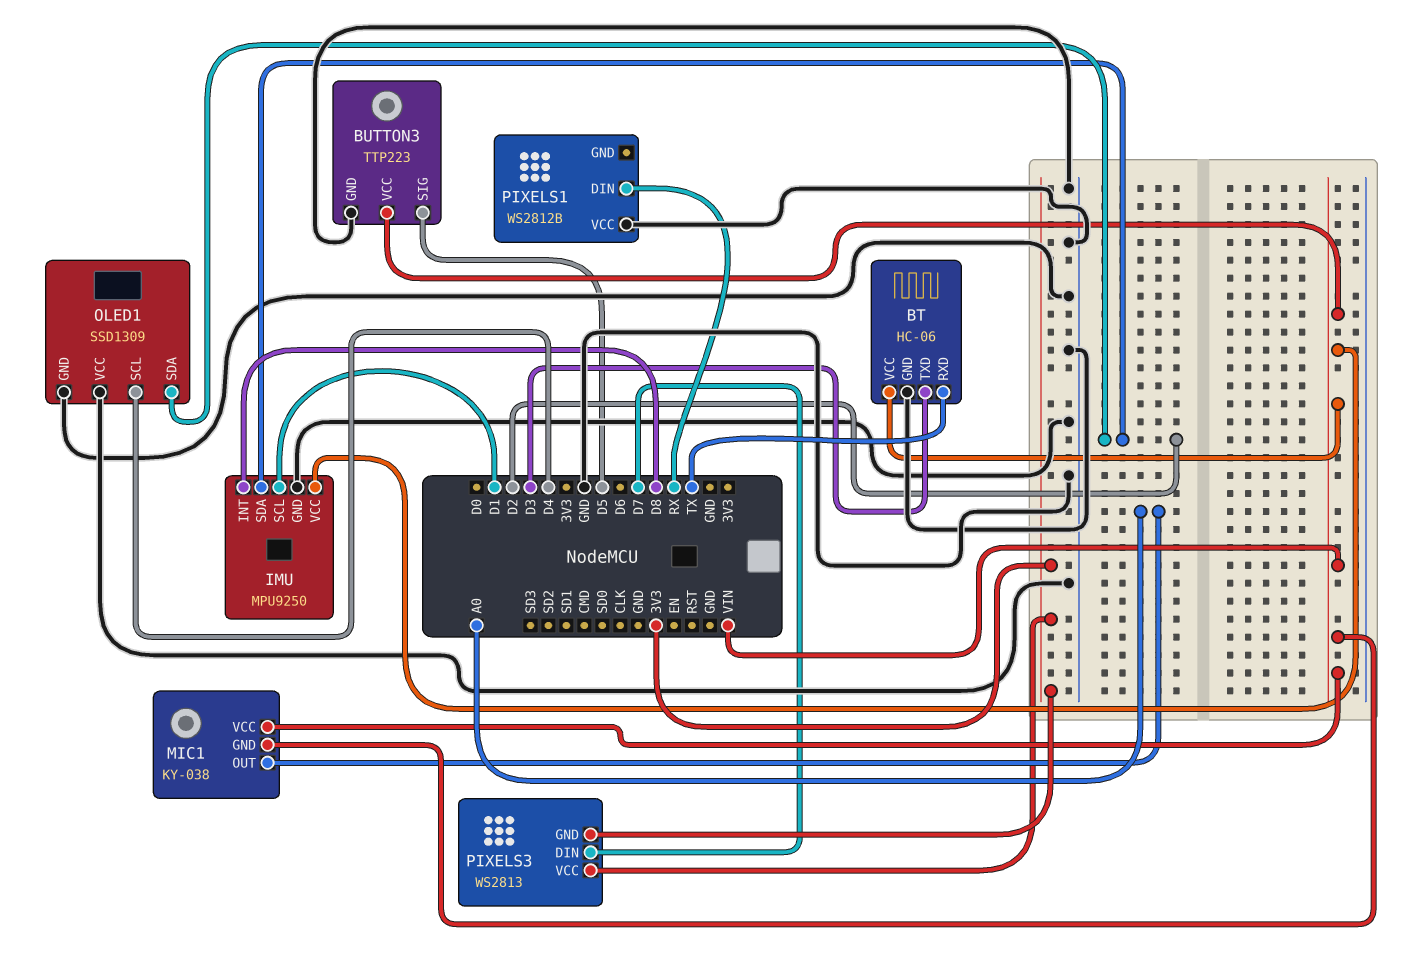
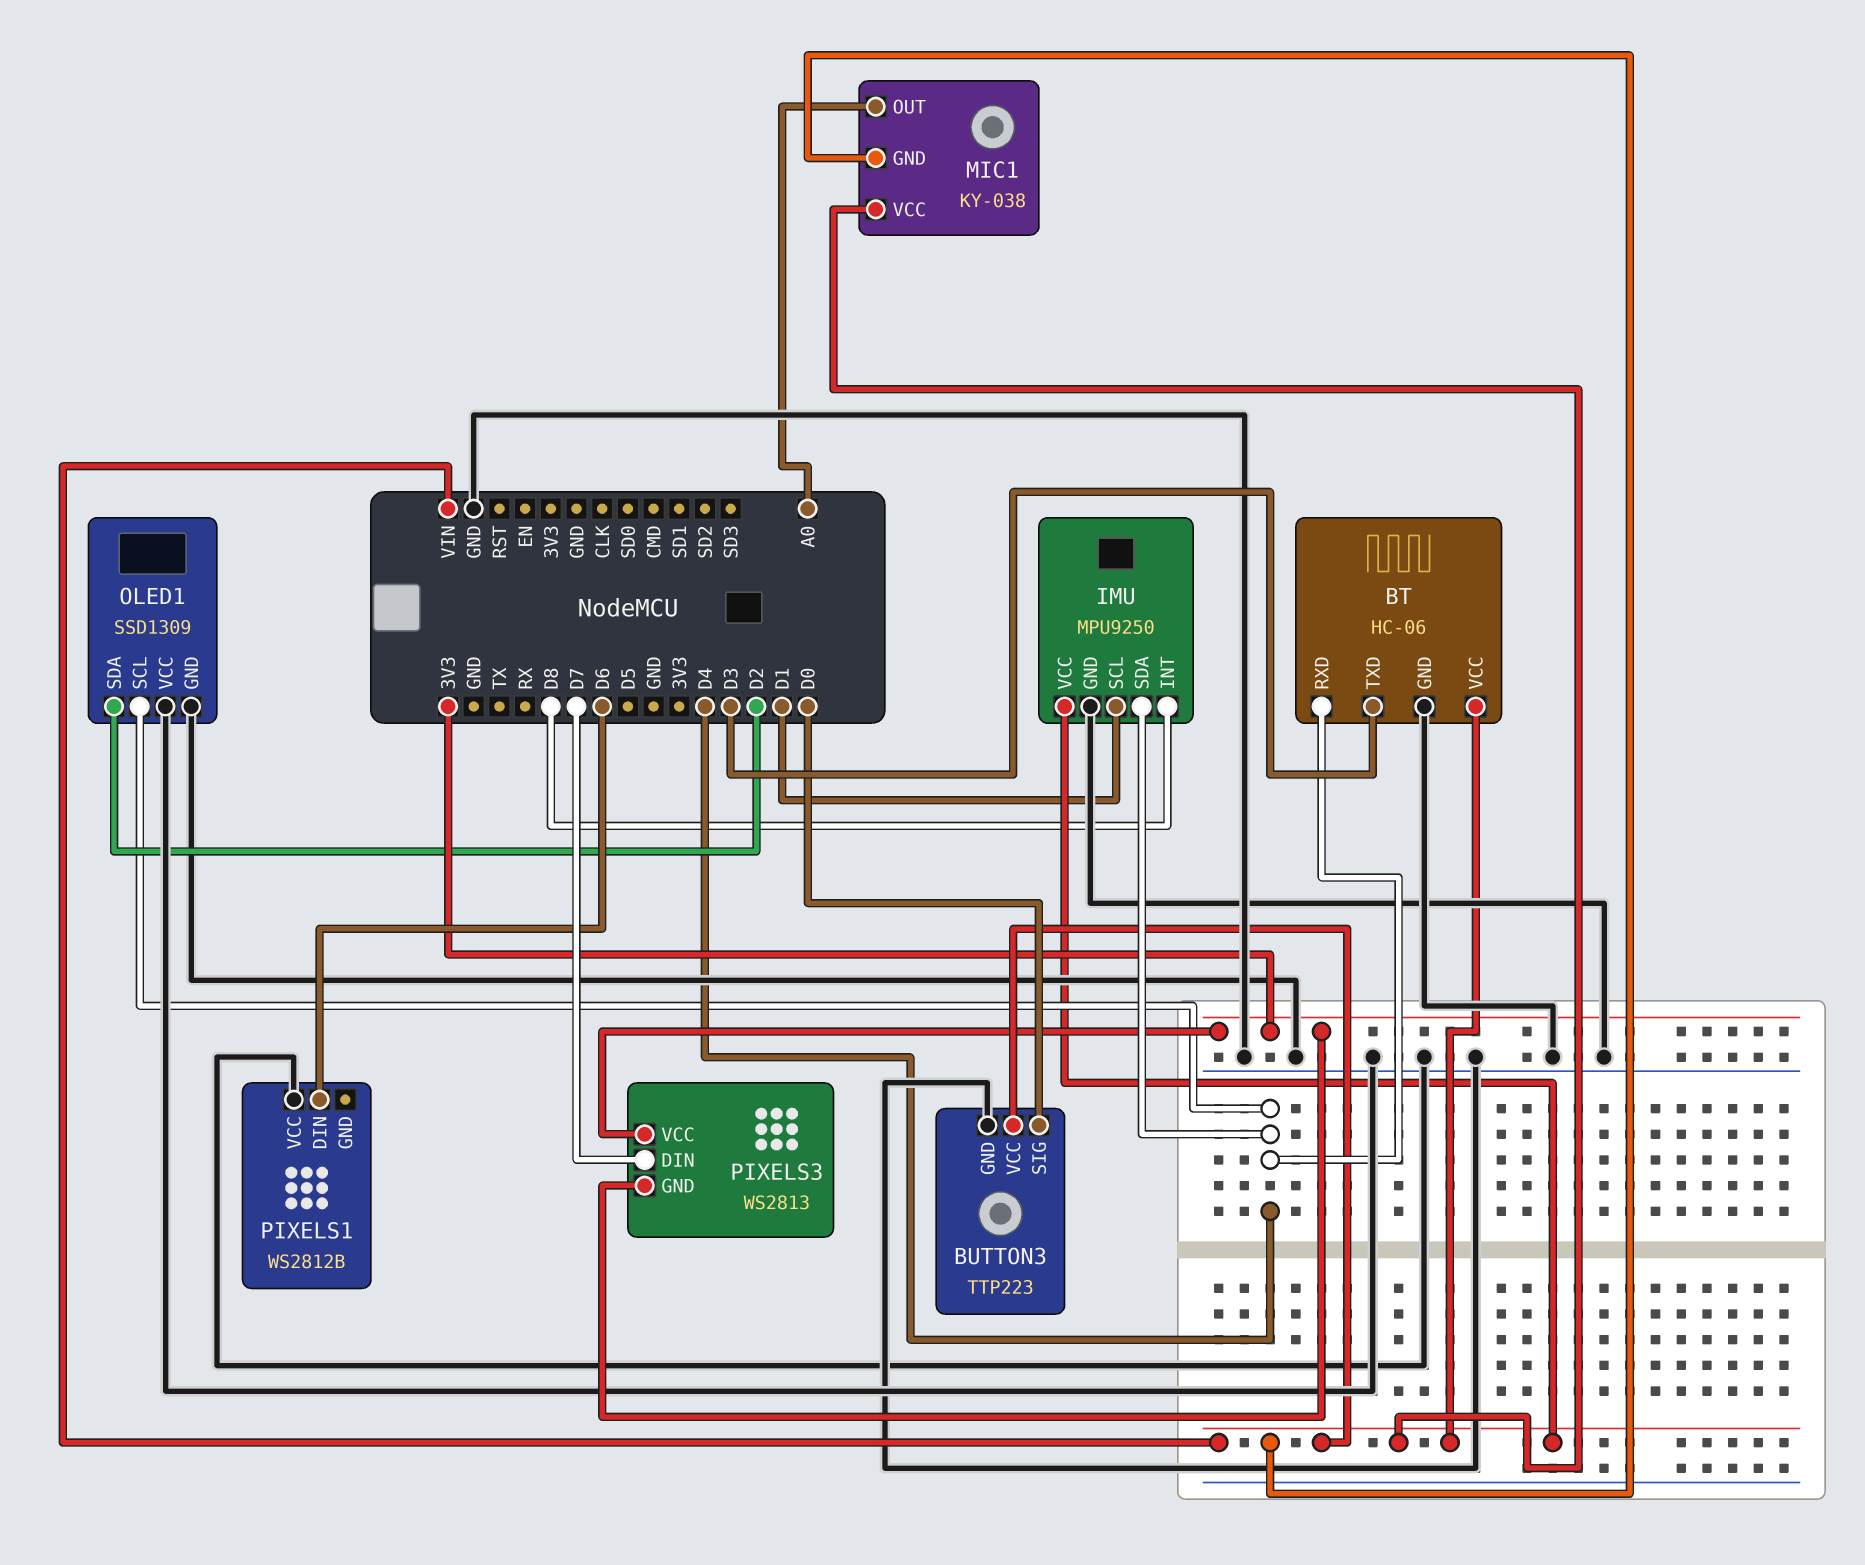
BT pin RXD: TX -> D4
BUTTON3 pin SIG: D5 -> D0
IMU pin SDA: D2 -> D4
PIXELS1 pin DIN: RX -> D6

